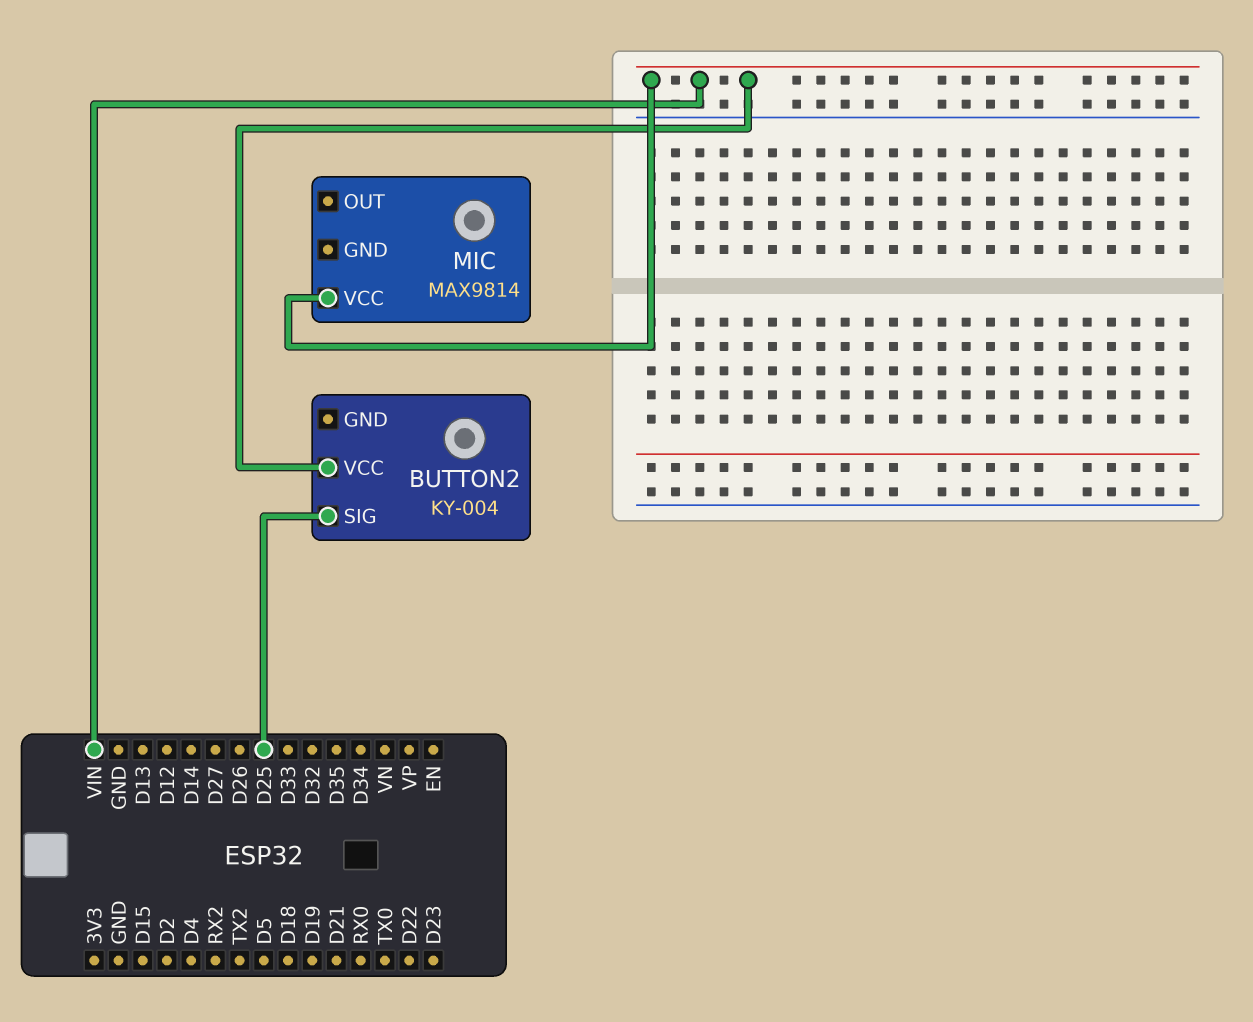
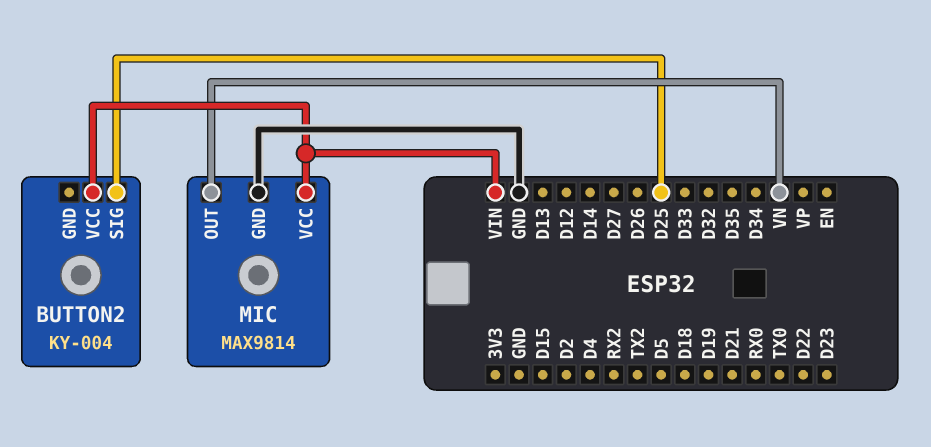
MIC pin GND: none -> GND
MIC pin OUT: none -> VN

